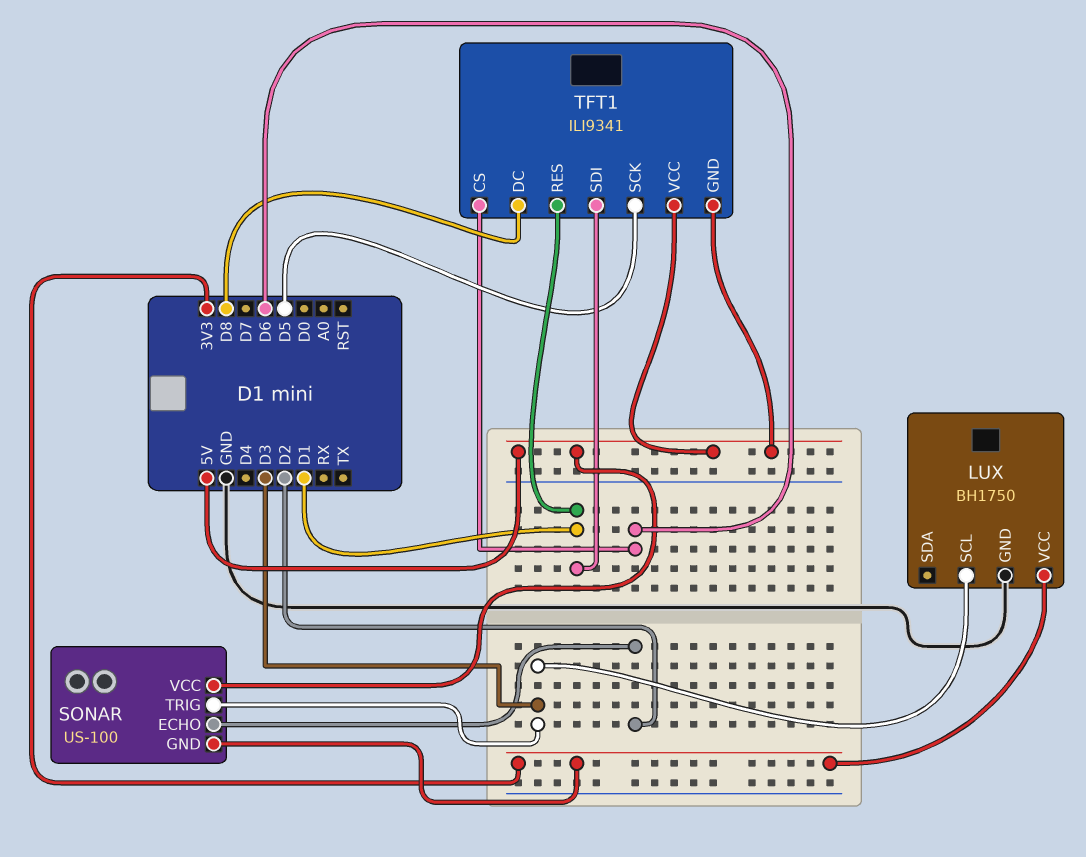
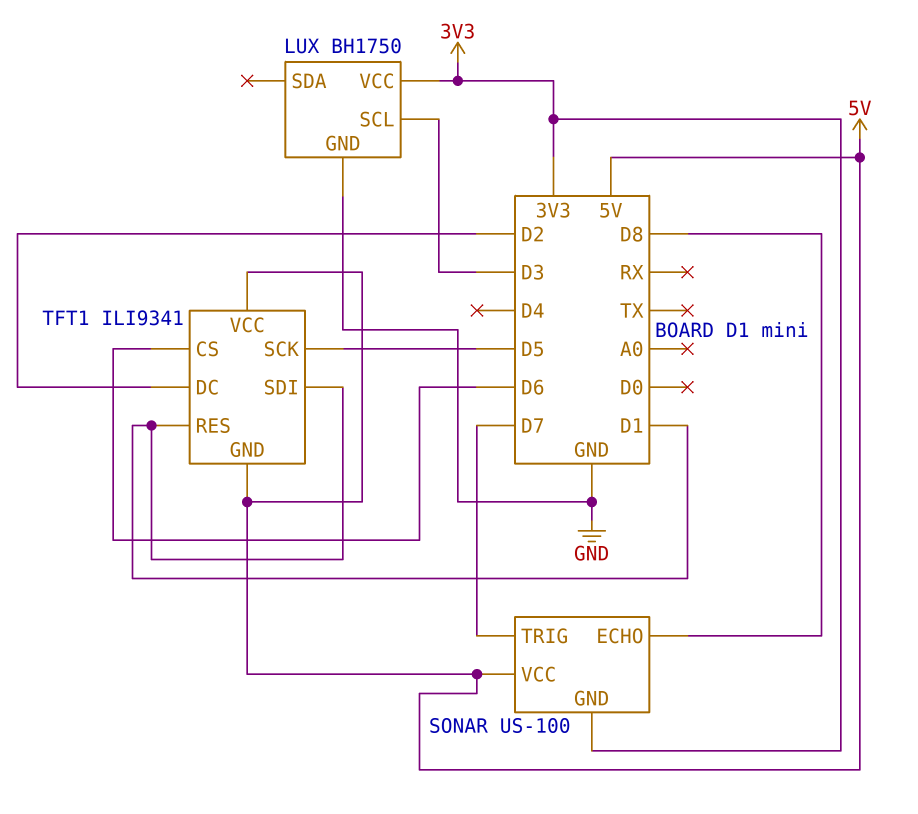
SONAR pin ECHO: D2 -> D8
SONAR pin TRIG: D3 -> D7
TFT1 pin DC: D8 -> D2

